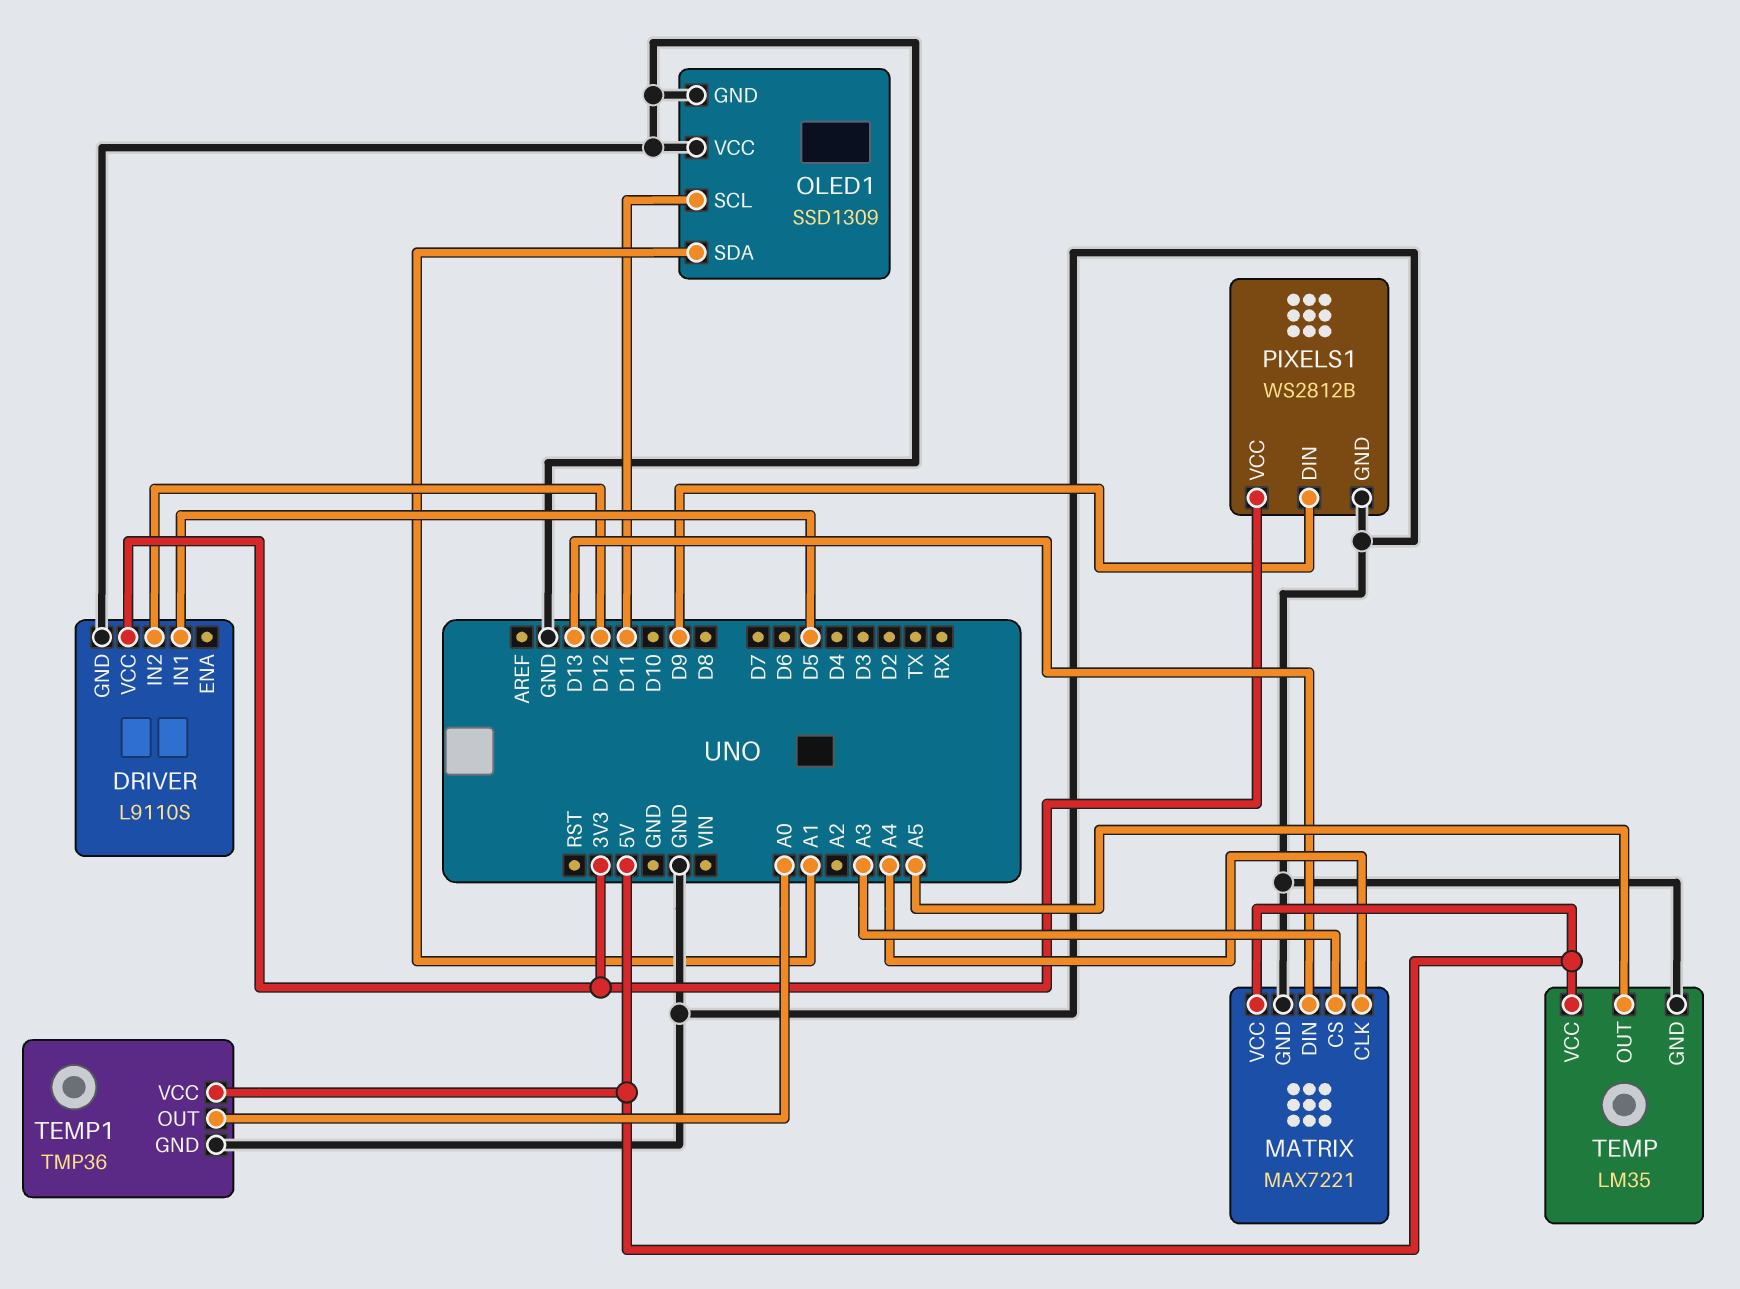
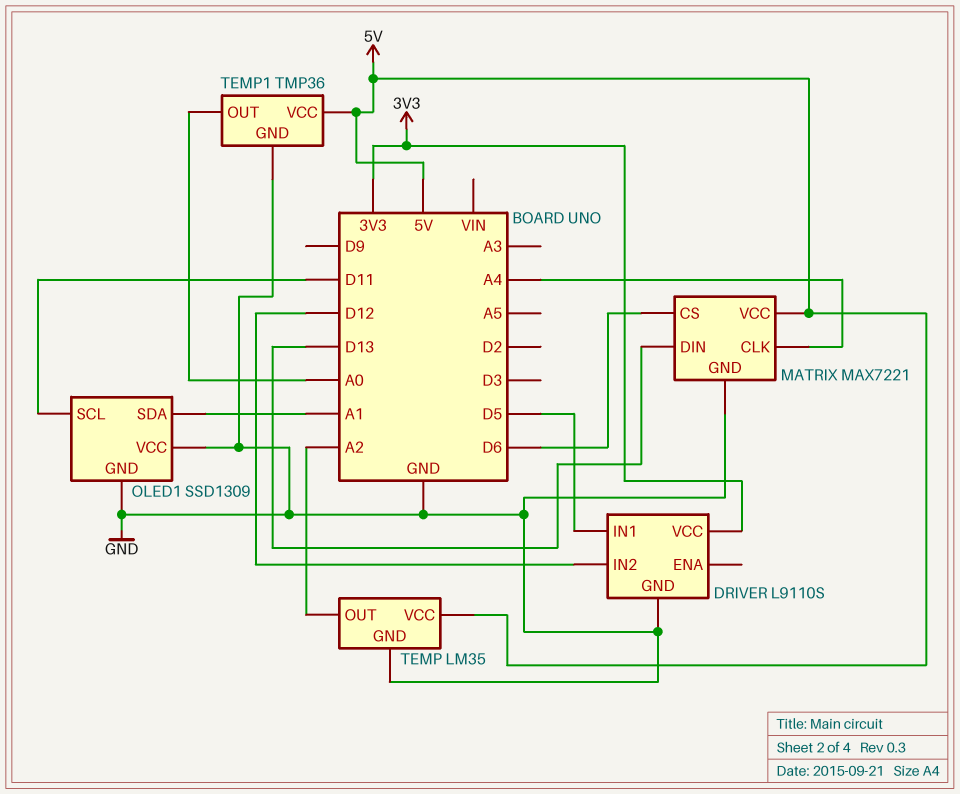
MATRIX pin CS: A3 -> D6
PIXELS1: WS2812B -> none
PIXELS1 pin DIN: D9 -> none
PIXELS1 pin GND: GND -> none
PIXELS1 pin VCC: 3V3 -> none
TEMP pin OUT: A5 -> A2

